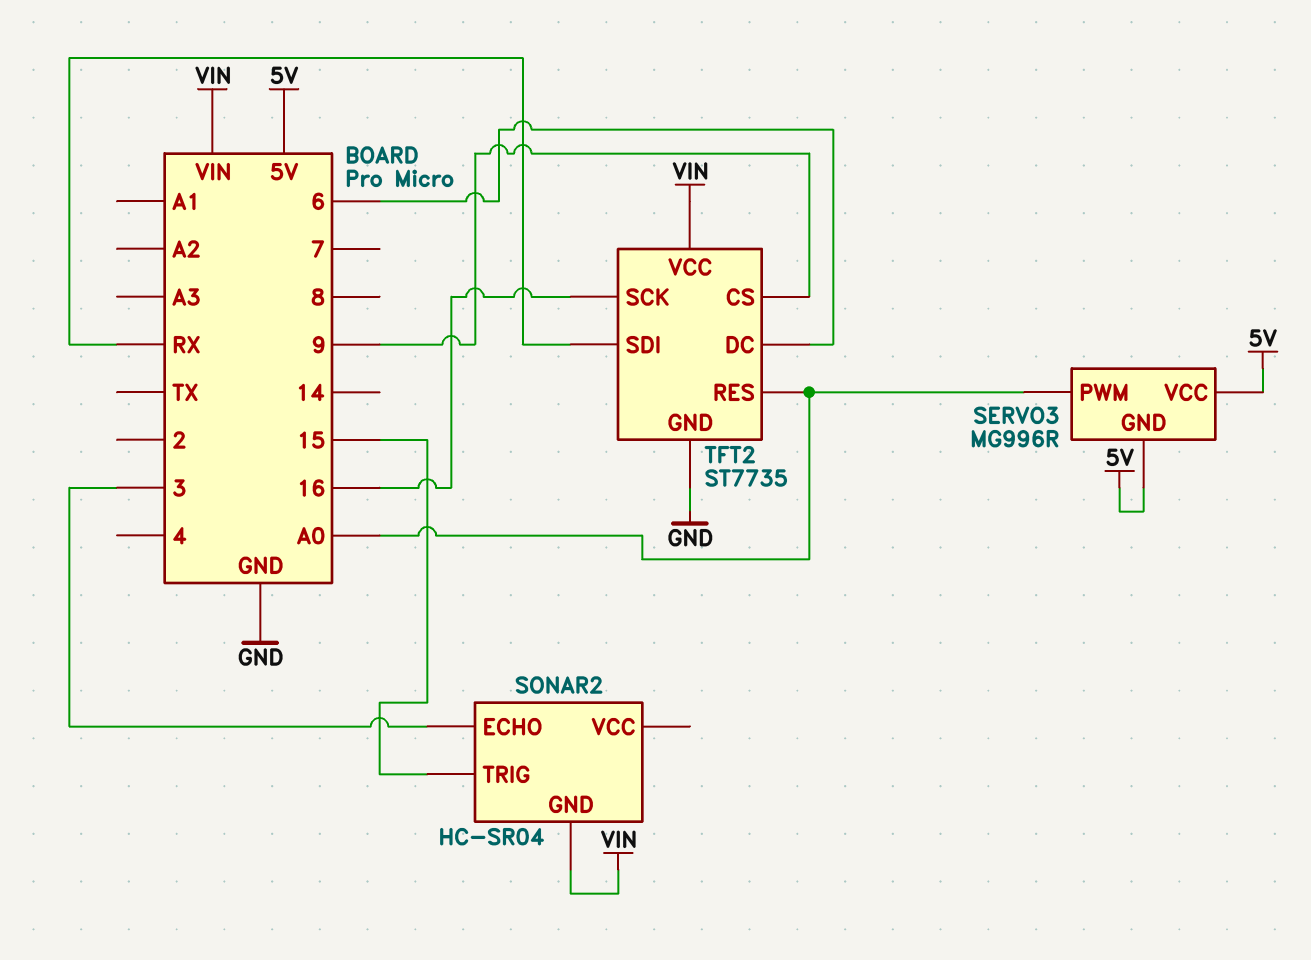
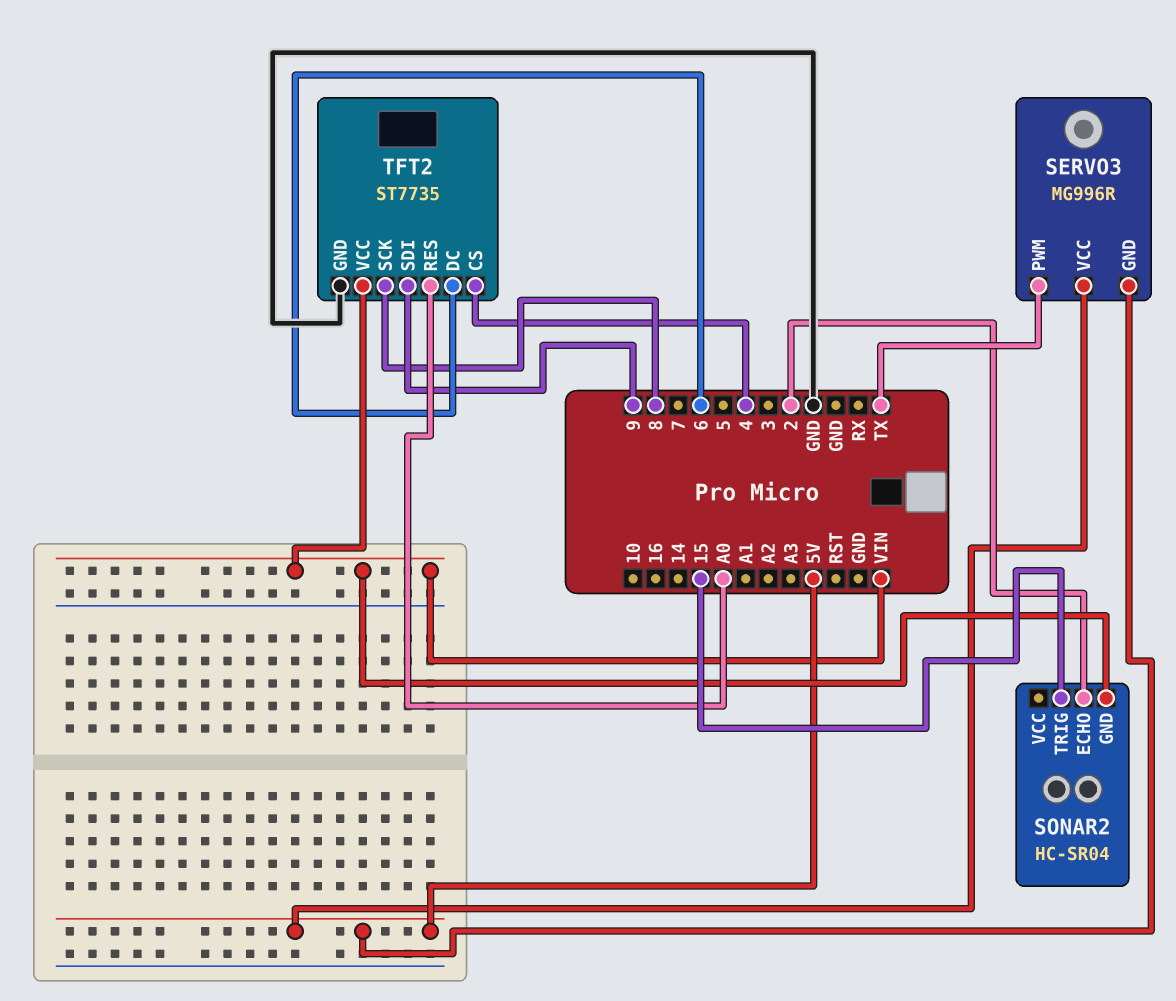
SERVO3 pin PWM: A0 -> TX
SONAR2 pin ECHO: 3 -> 2
TFT2 pin CS: 9 -> 4
TFT2 pin SCK: 16 -> 8
TFT2 pin SDI: RX -> 9

